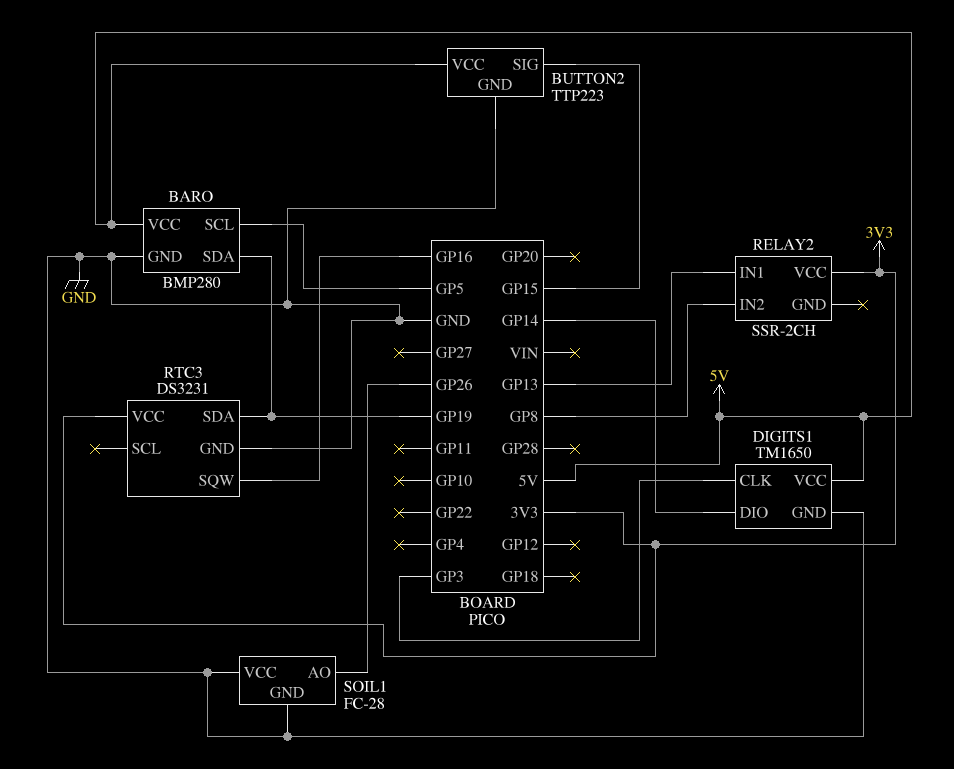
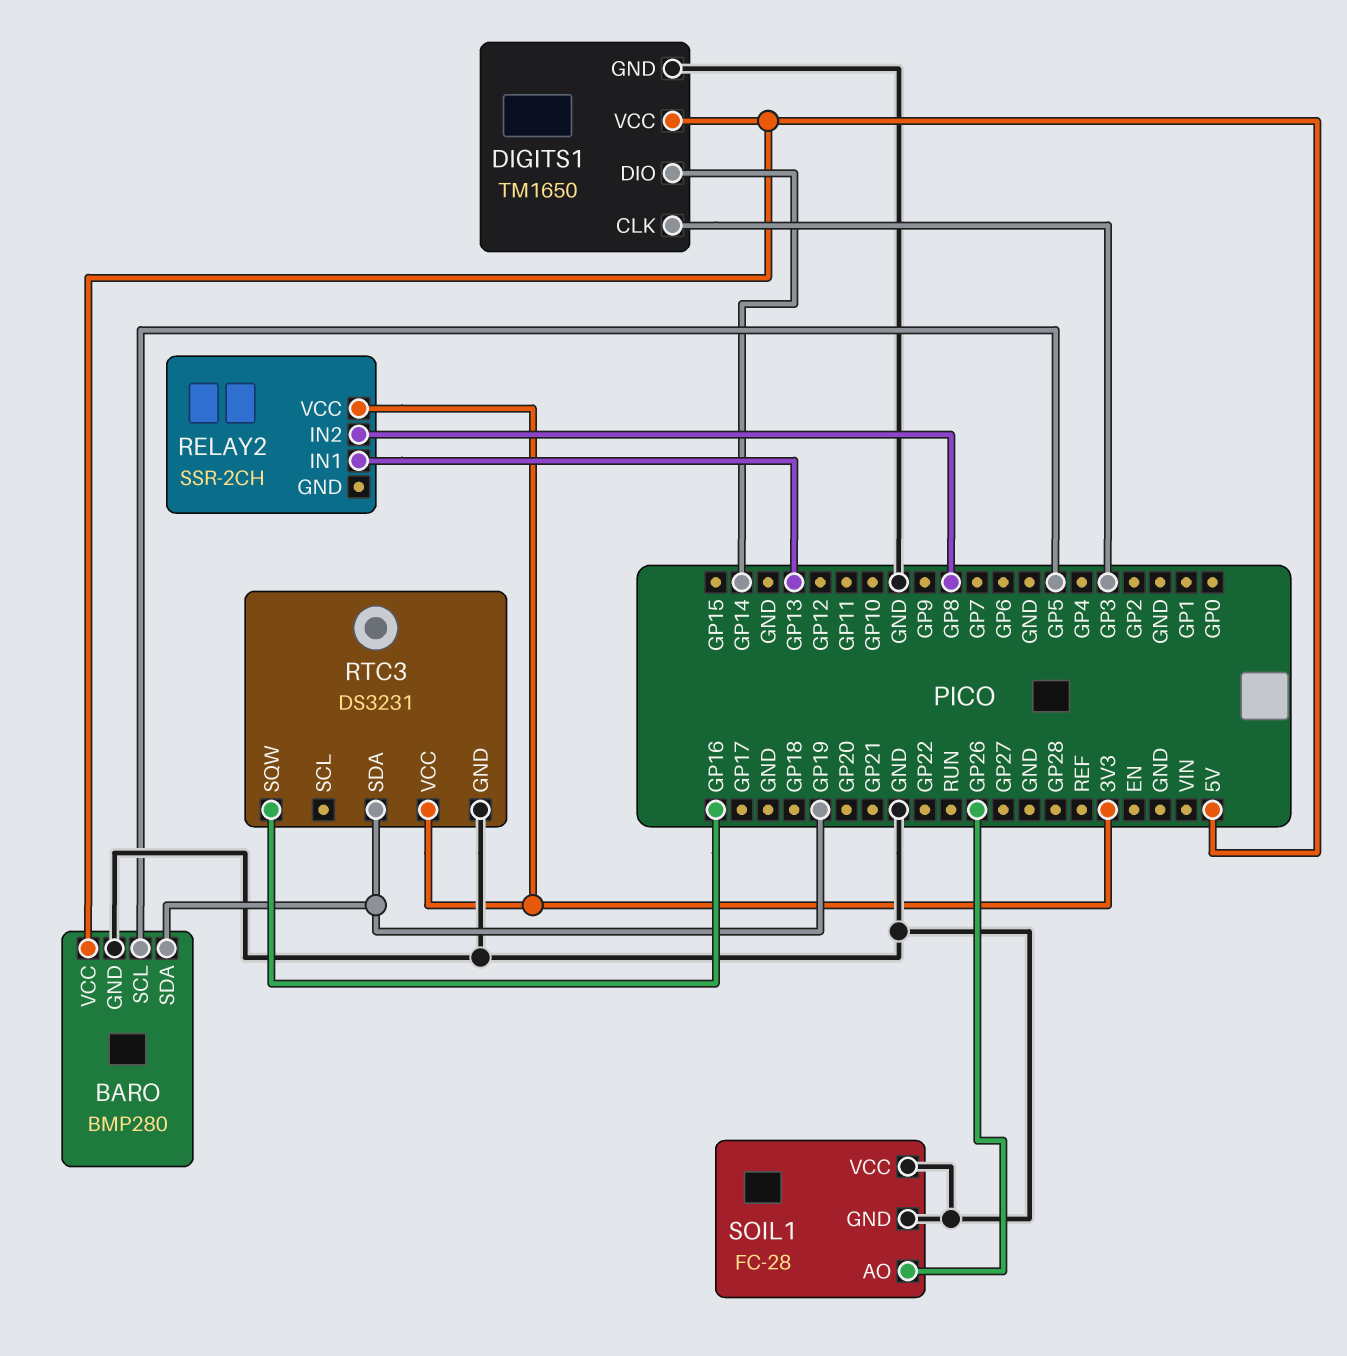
BUTTON2: TTP223 -> none
BUTTON2 pin GND: GND -> none
BUTTON2 pin SIG: GP15 -> none
BUTTON2 pin VCC: 5V -> none

